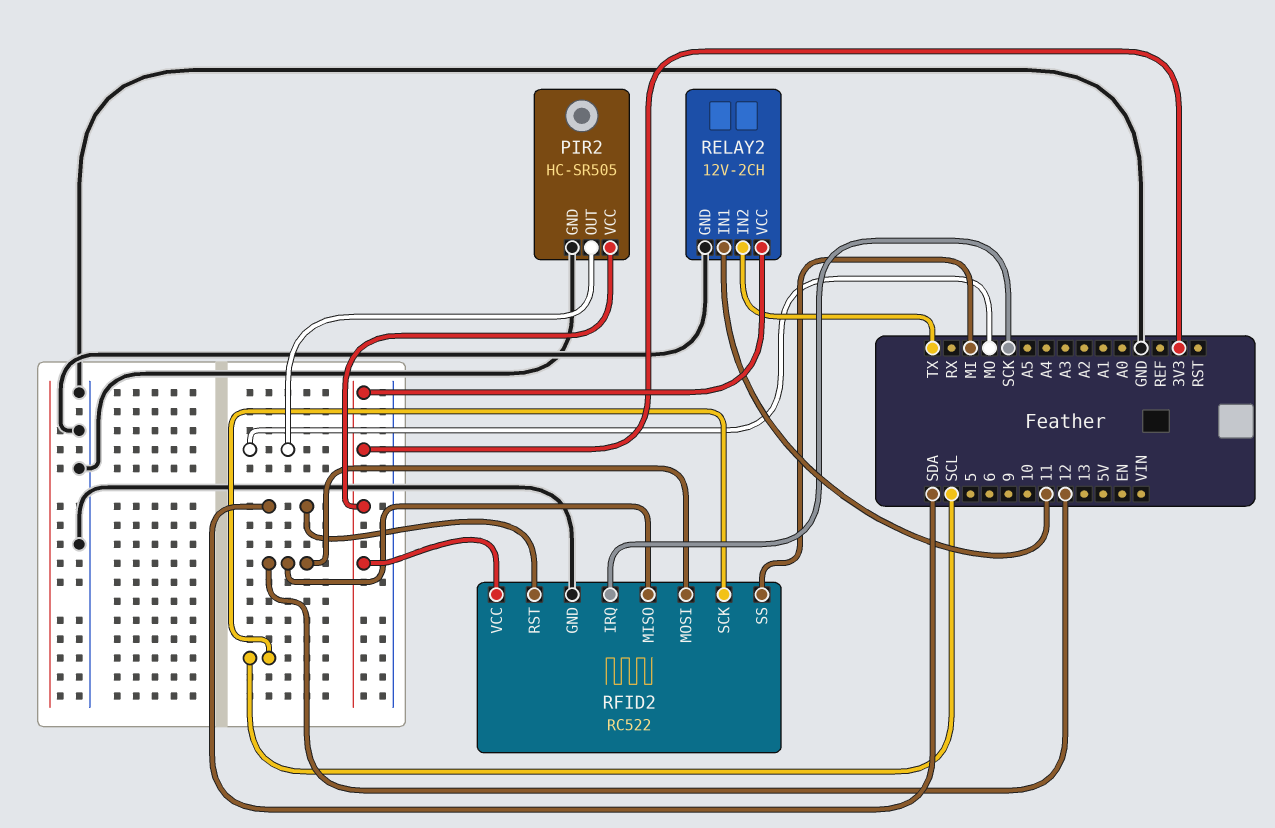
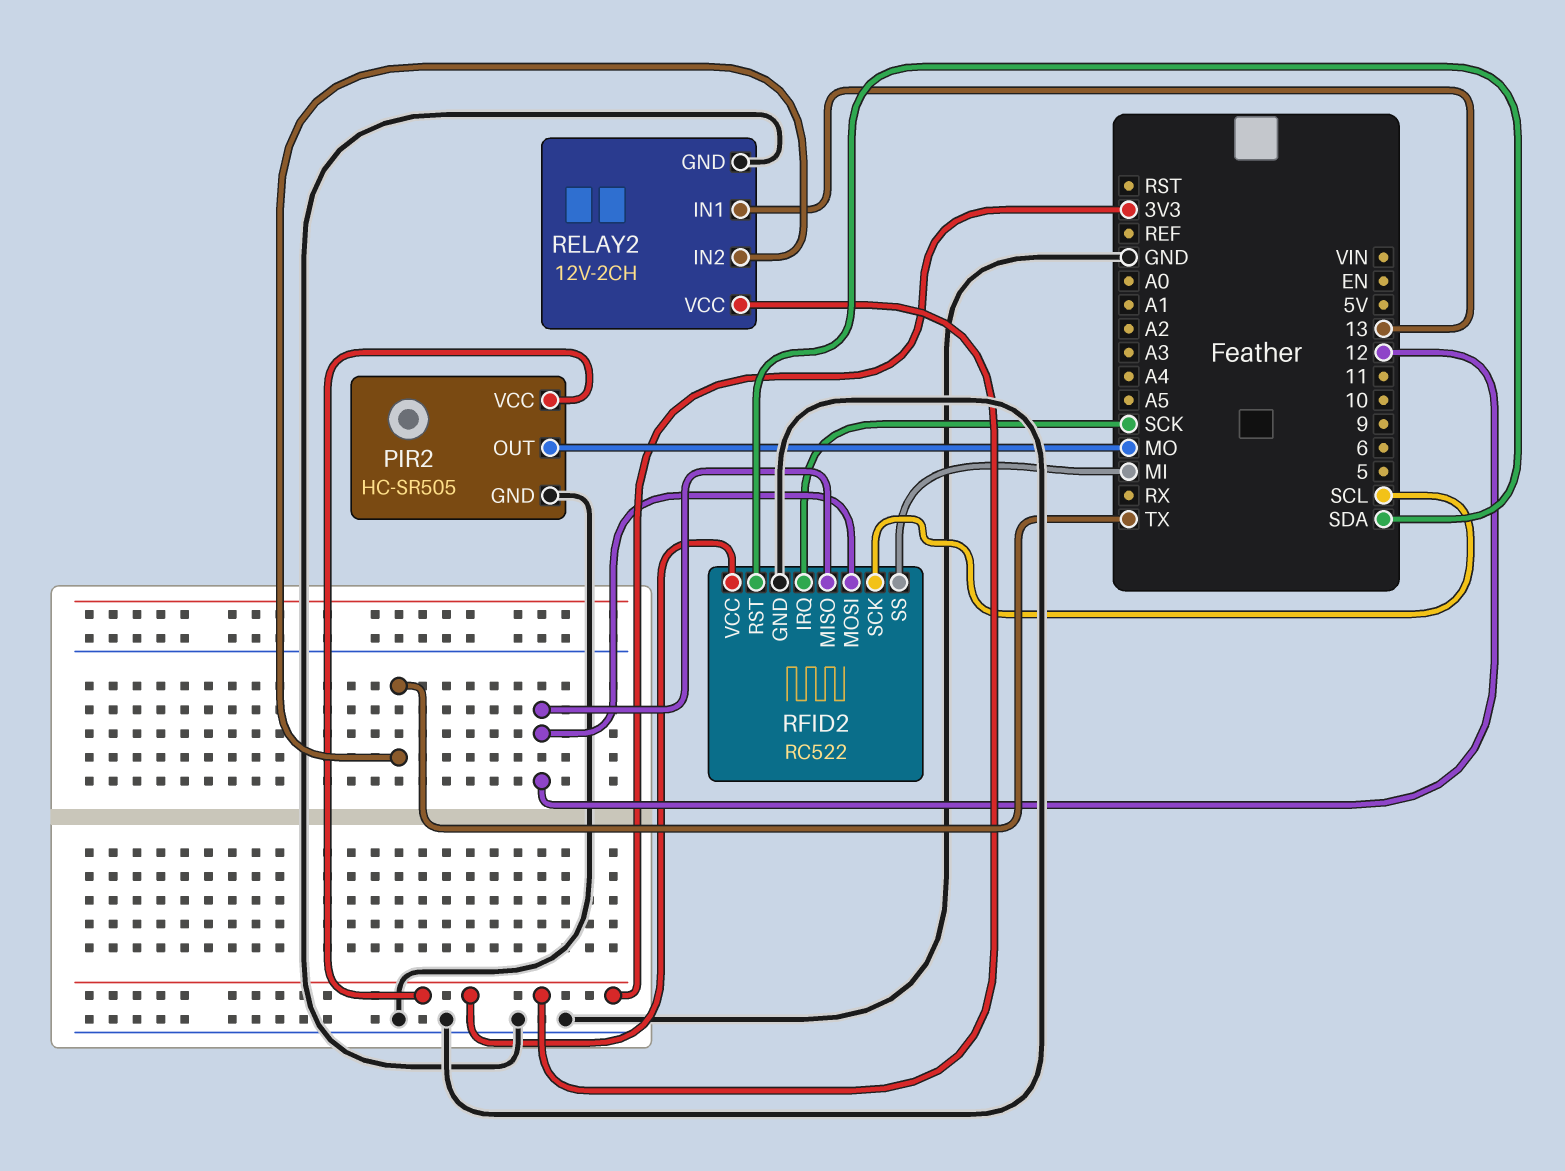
RELAY2 pin IN1: 11 -> 13

